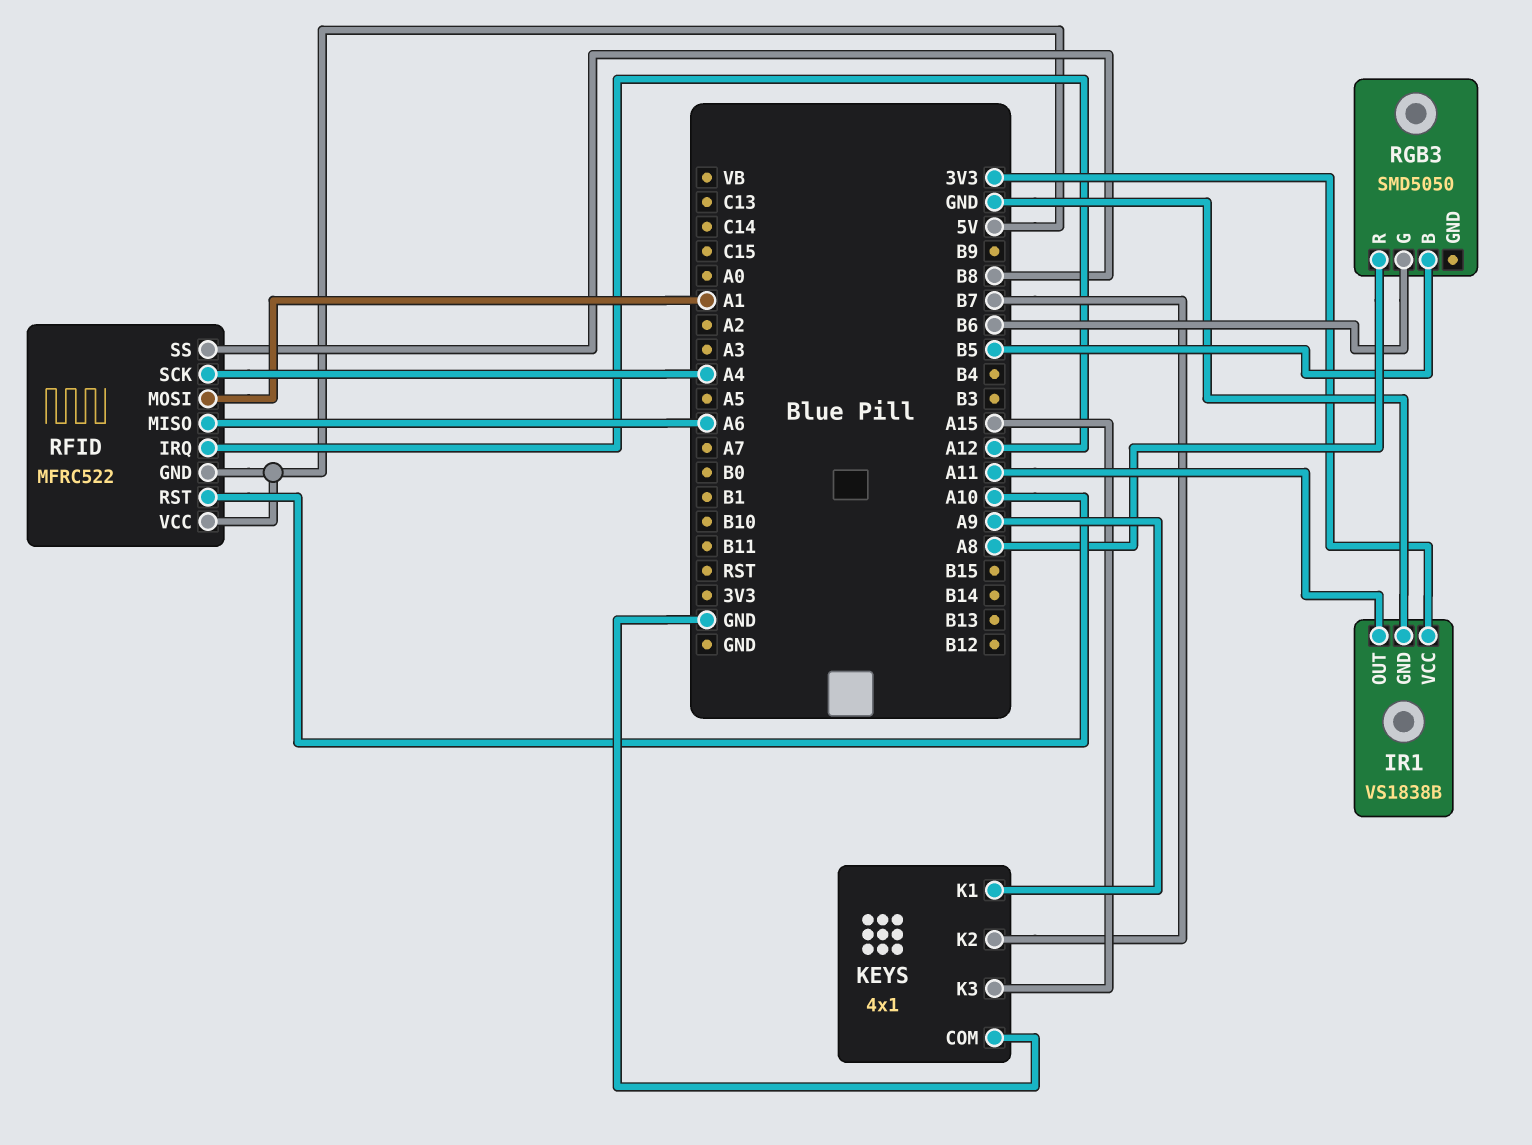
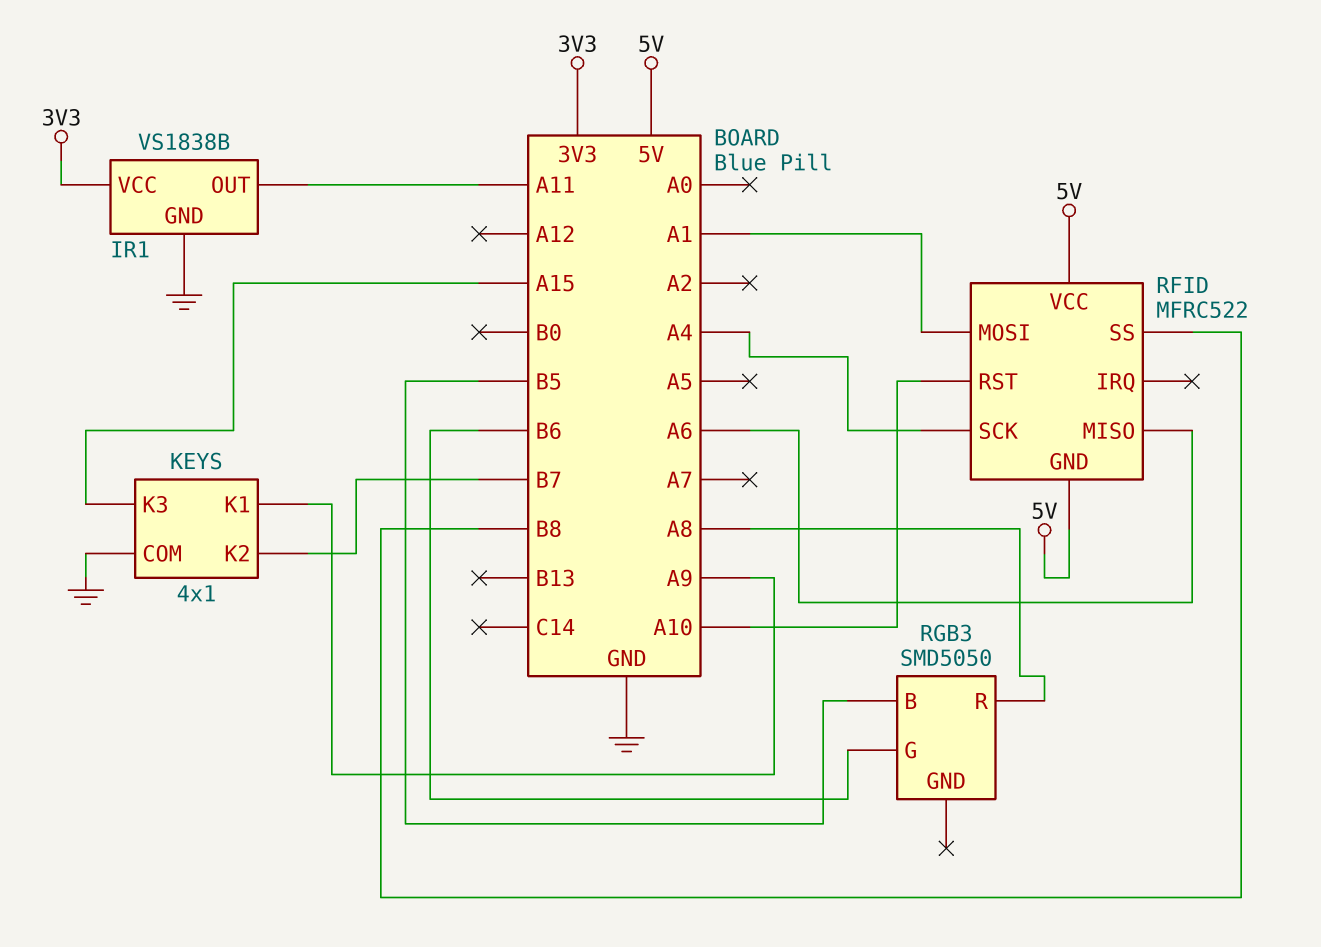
RFID pin IRQ: A12 -> none

